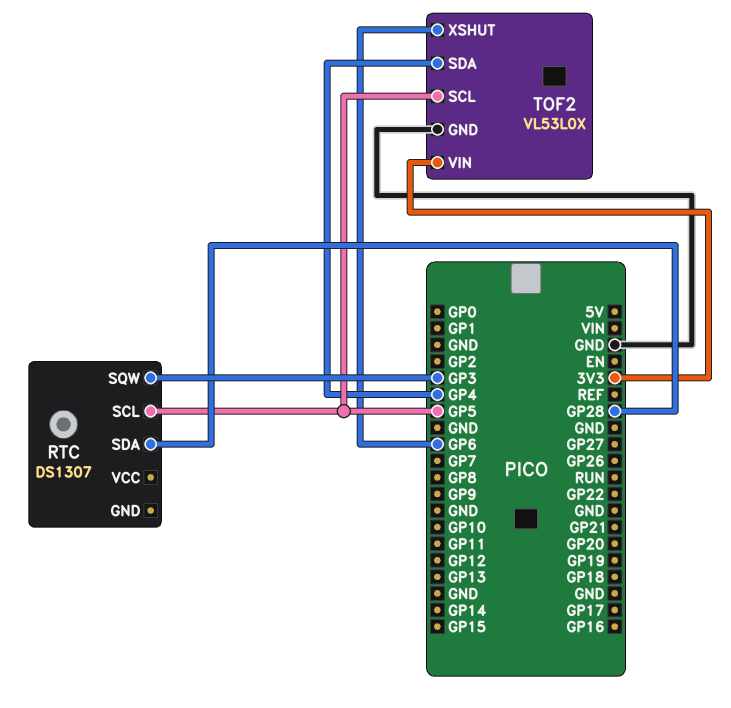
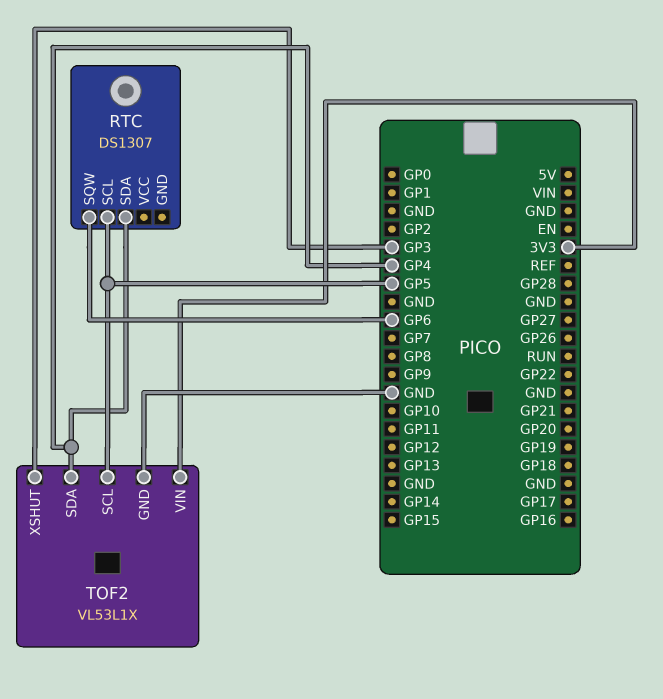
RTC pin SDA: GP28 -> GP4
RTC pin SQW: GP3 -> GP6
TOF2: VL53L0X -> VL53L1X
TOF2 pin XSHUT: GP6 -> GP3

